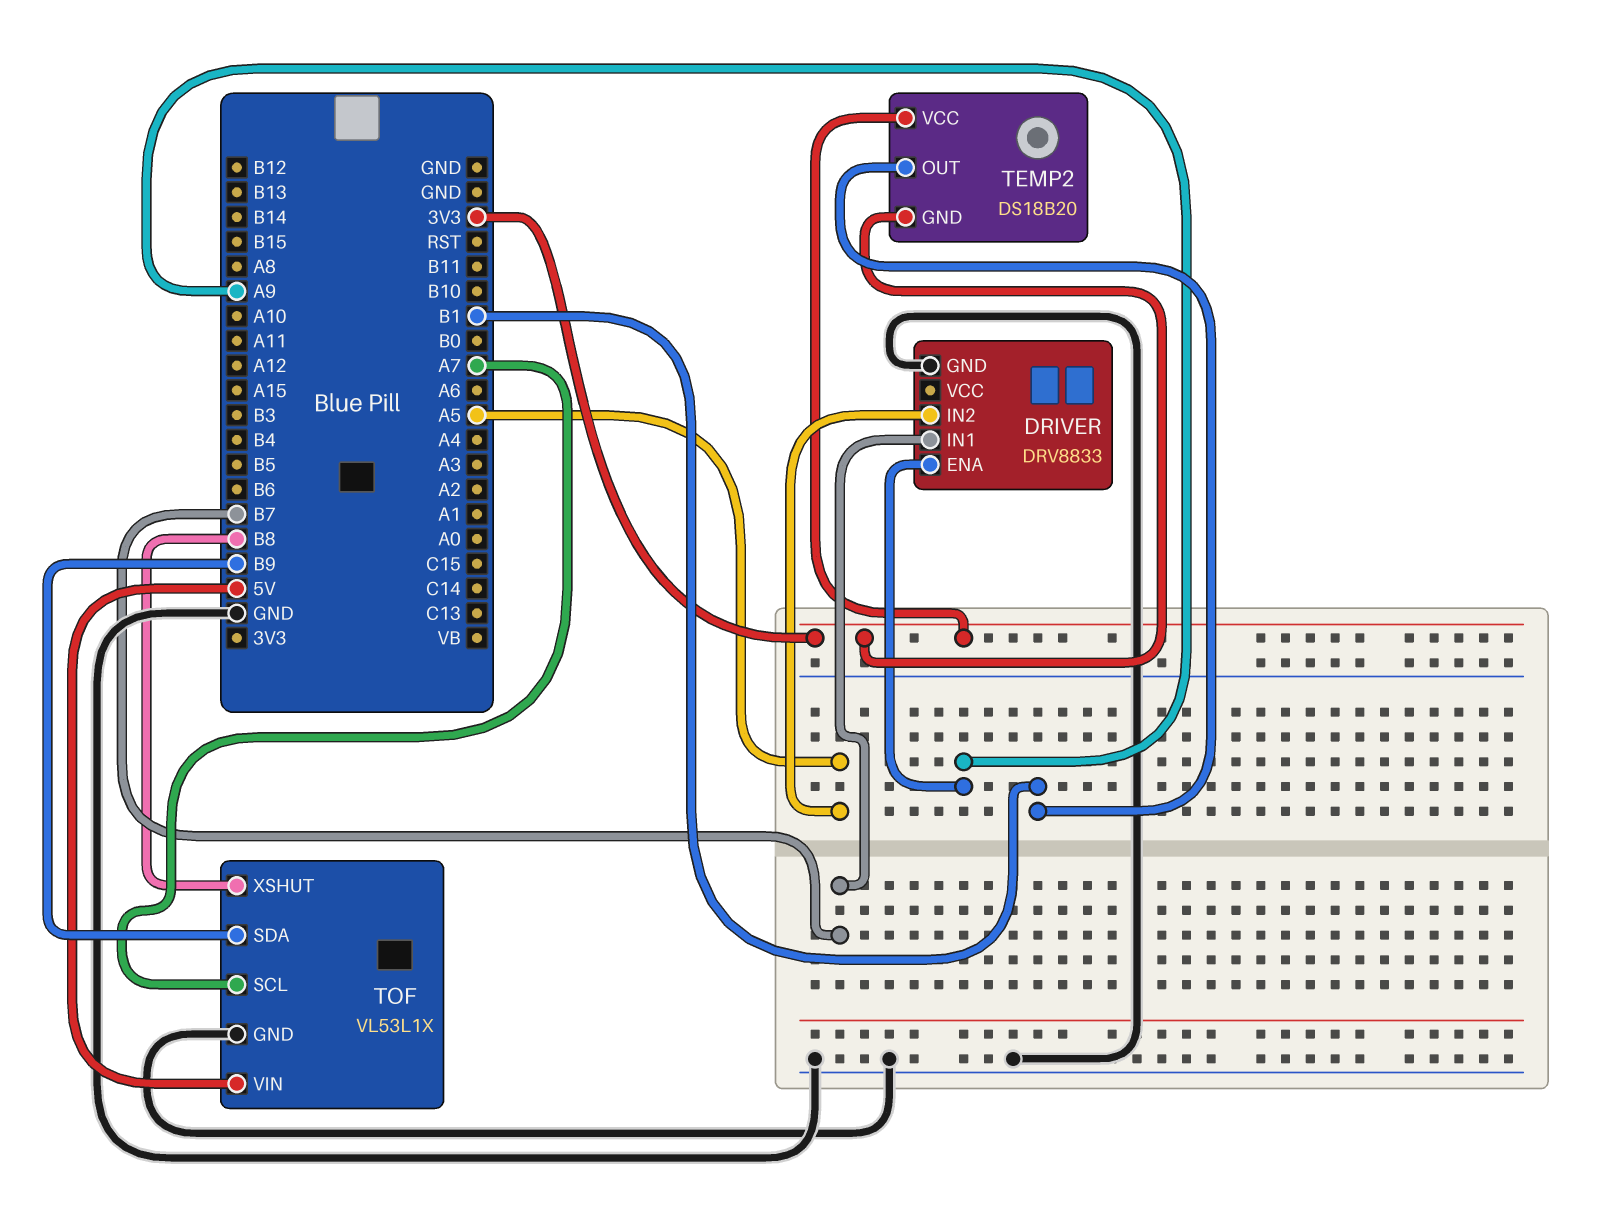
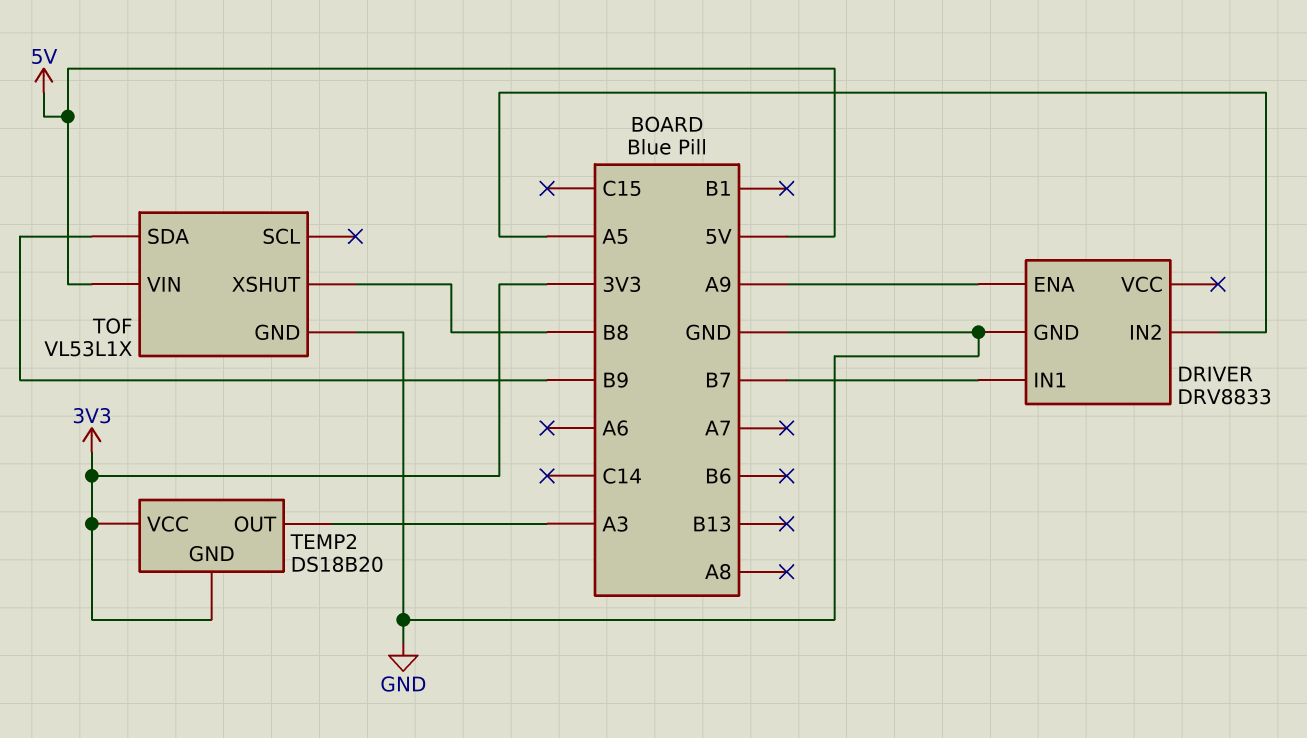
TEMP2 pin OUT: B1 -> A3
TOF pin SCL: A7 -> none

